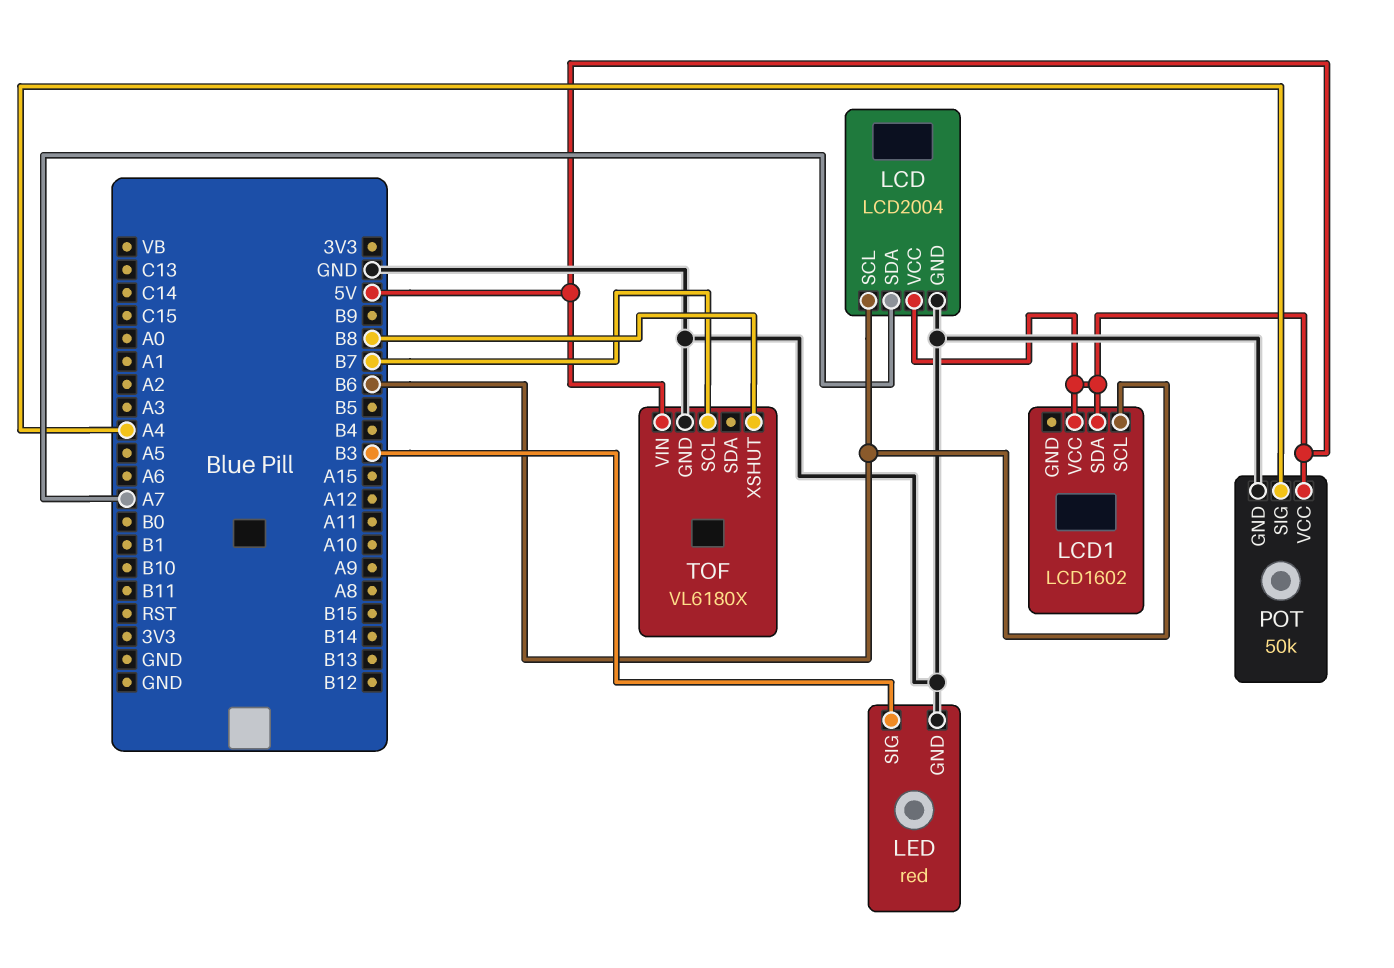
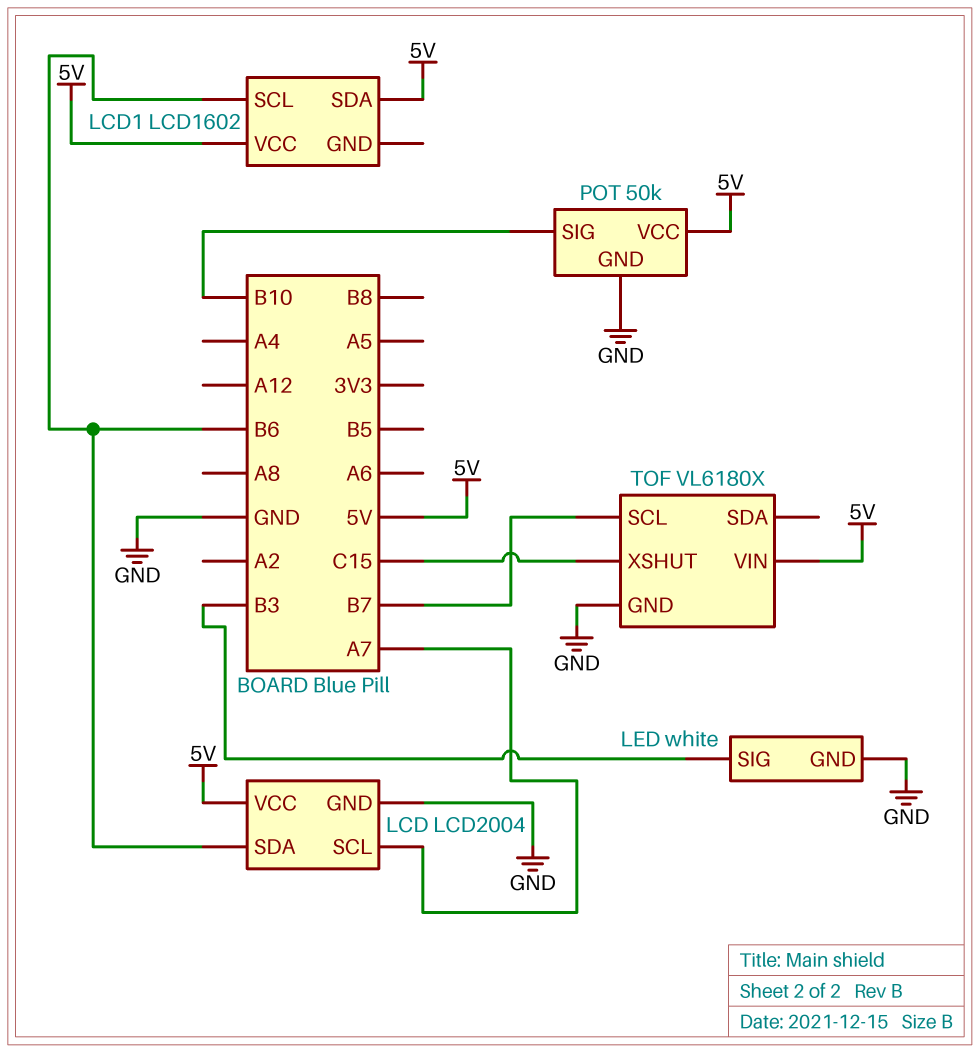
LCD pin SCL: B6 -> A7
LCD pin SDA: A7 -> B6
LED: red -> white
POT pin SIG: A4 -> B10
TOF pin XSHUT: B8 -> C15

